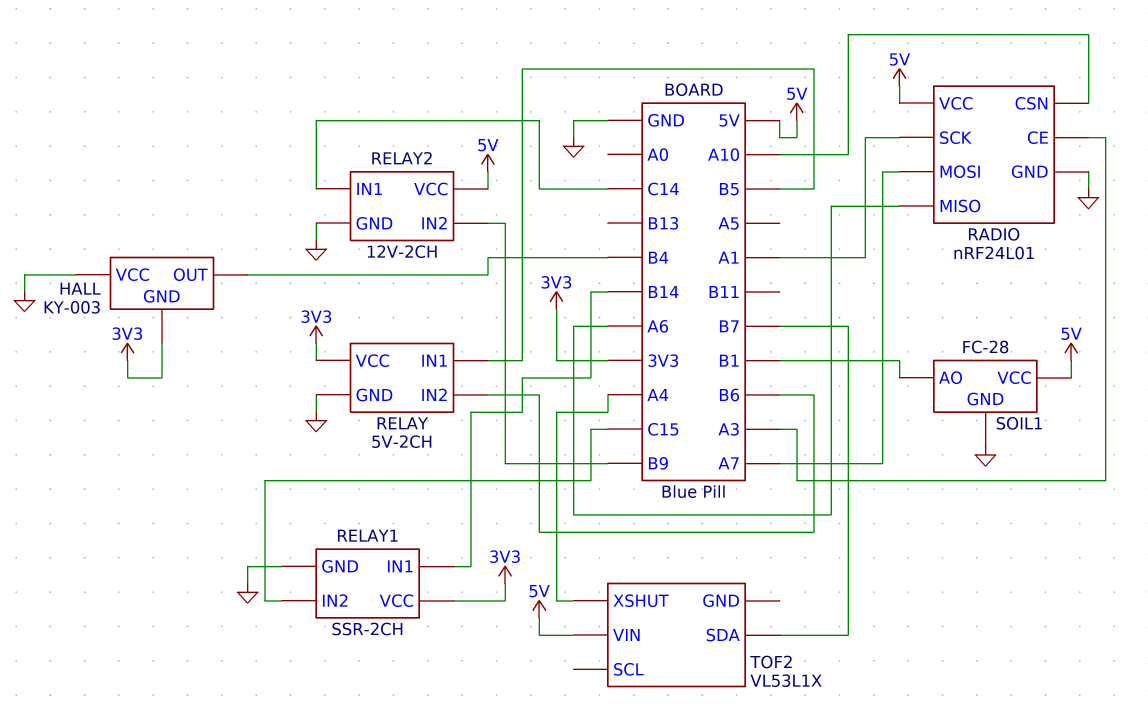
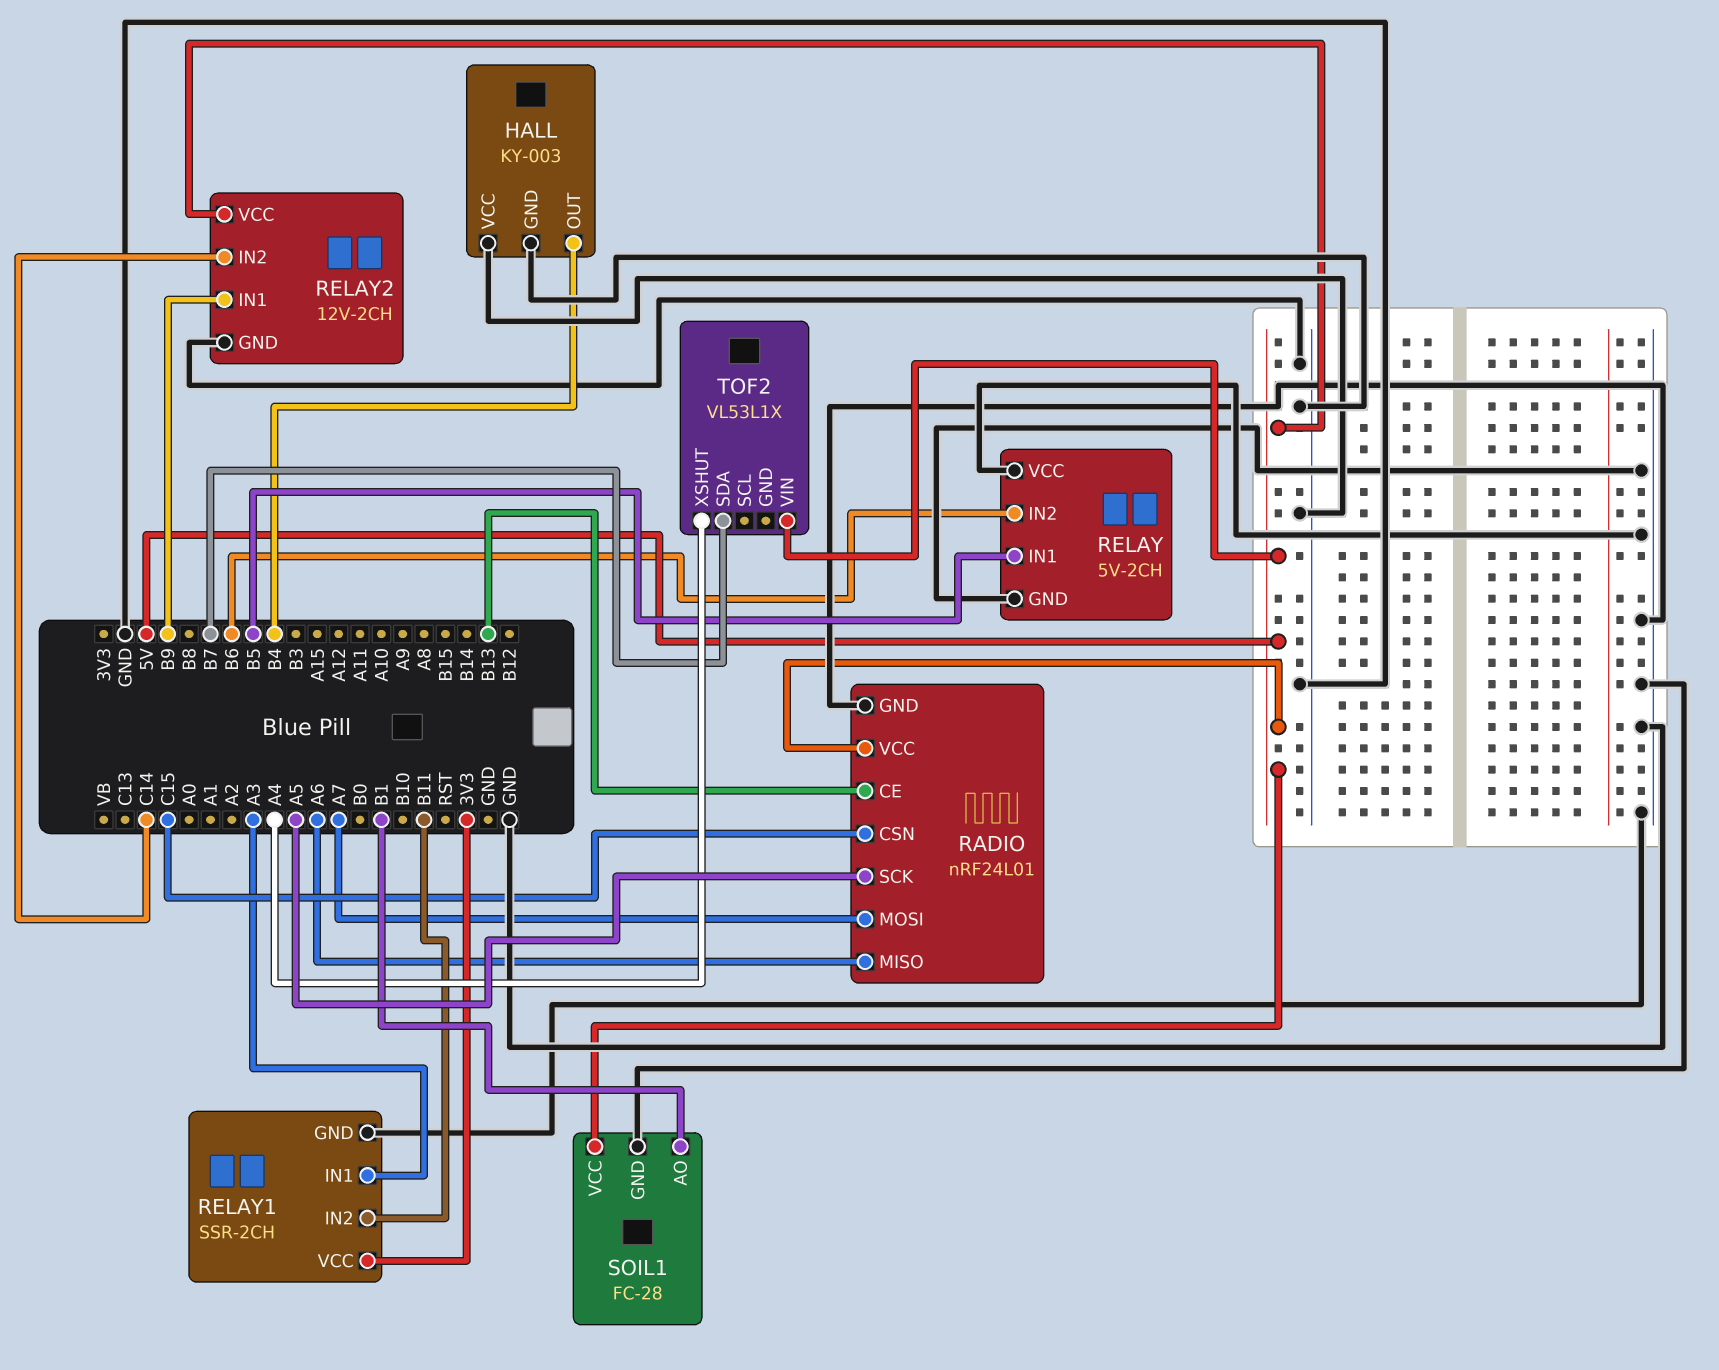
HALL pin GND: 3V3 -> GND
RADIO pin CE: A3 -> B13
RADIO pin CSN: A10 -> C15
RADIO pin SCK: A1 -> A5
RELAY pin VCC: 3V3 -> GND
RELAY1 pin IN1: B14 -> A3
RELAY1 pin IN2: C15 -> B11
RELAY2 pin IN1: C14 -> B9
RELAY2 pin IN2: B9 -> C14

